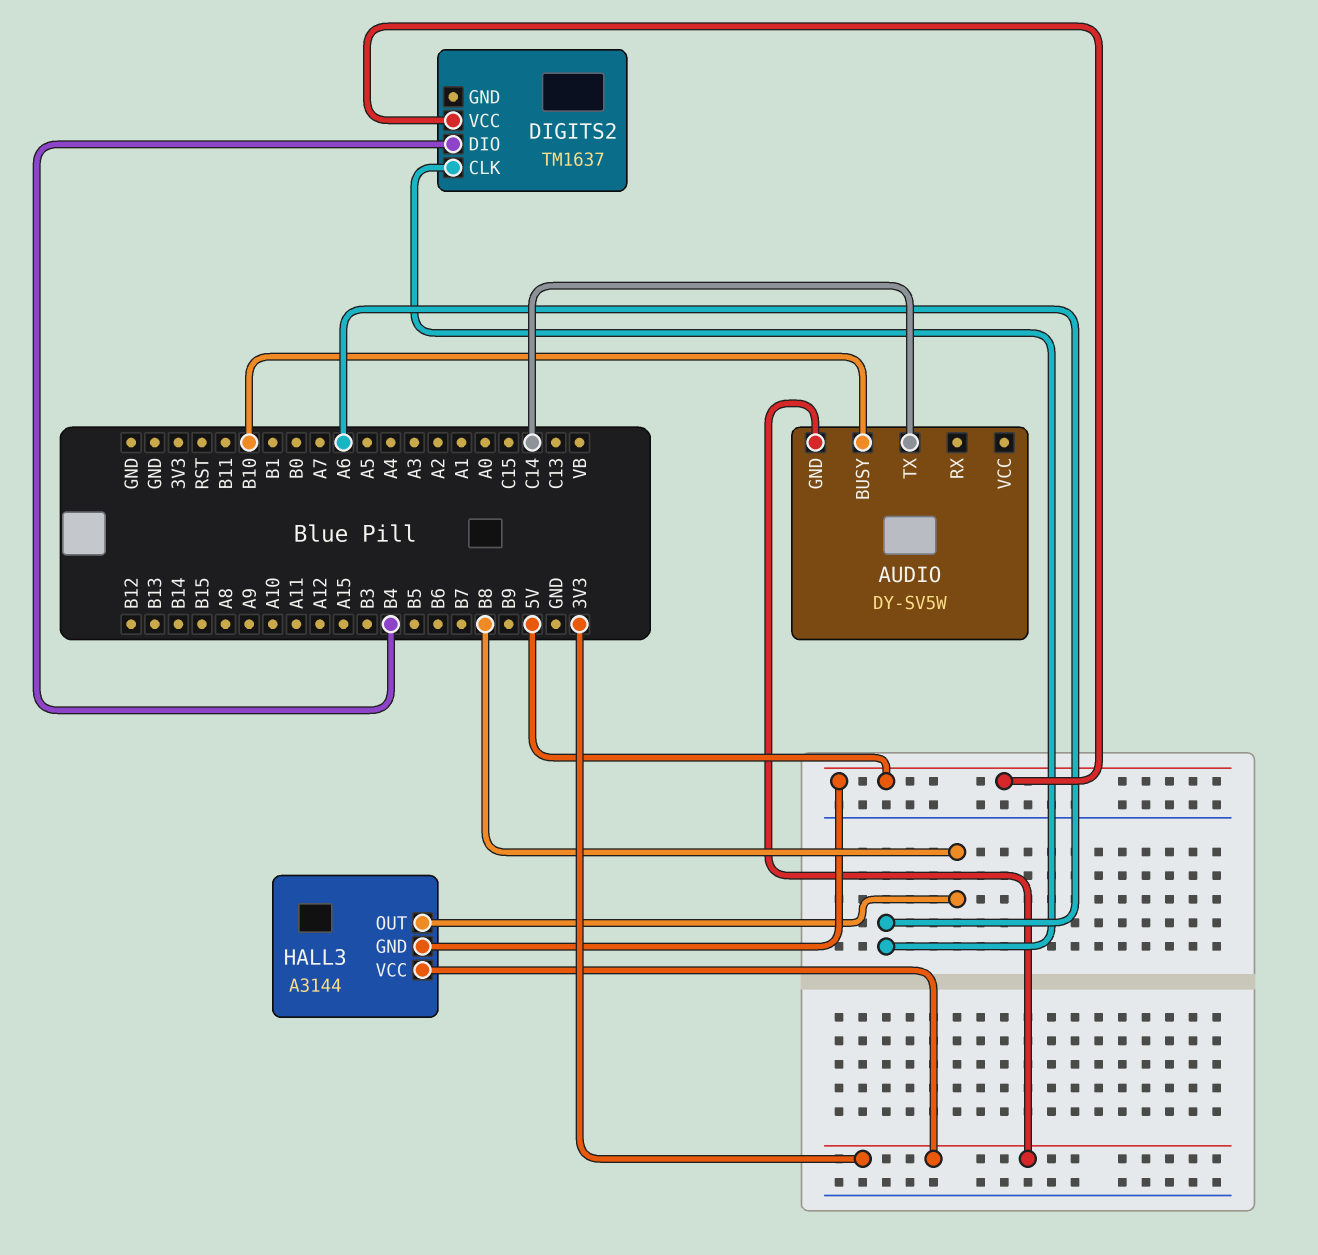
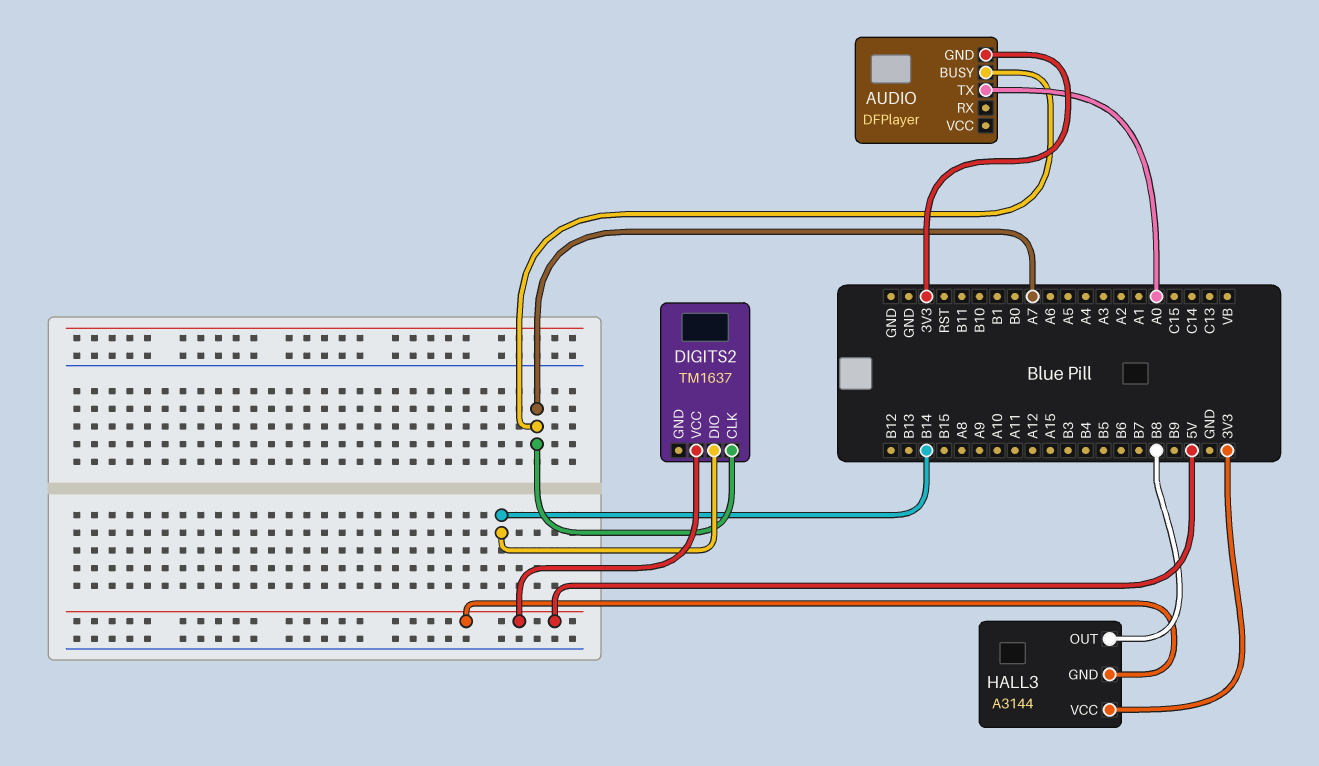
AUDIO: DY-SV5W -> DFPlayer
AUDIO pin BUSY: B10 -> A7
AUDIO pin TX: C14 -> A0
DIGITS2 pin CLK: A6 -> A7
DIGITS2 pin DIO: B4 -> B14

